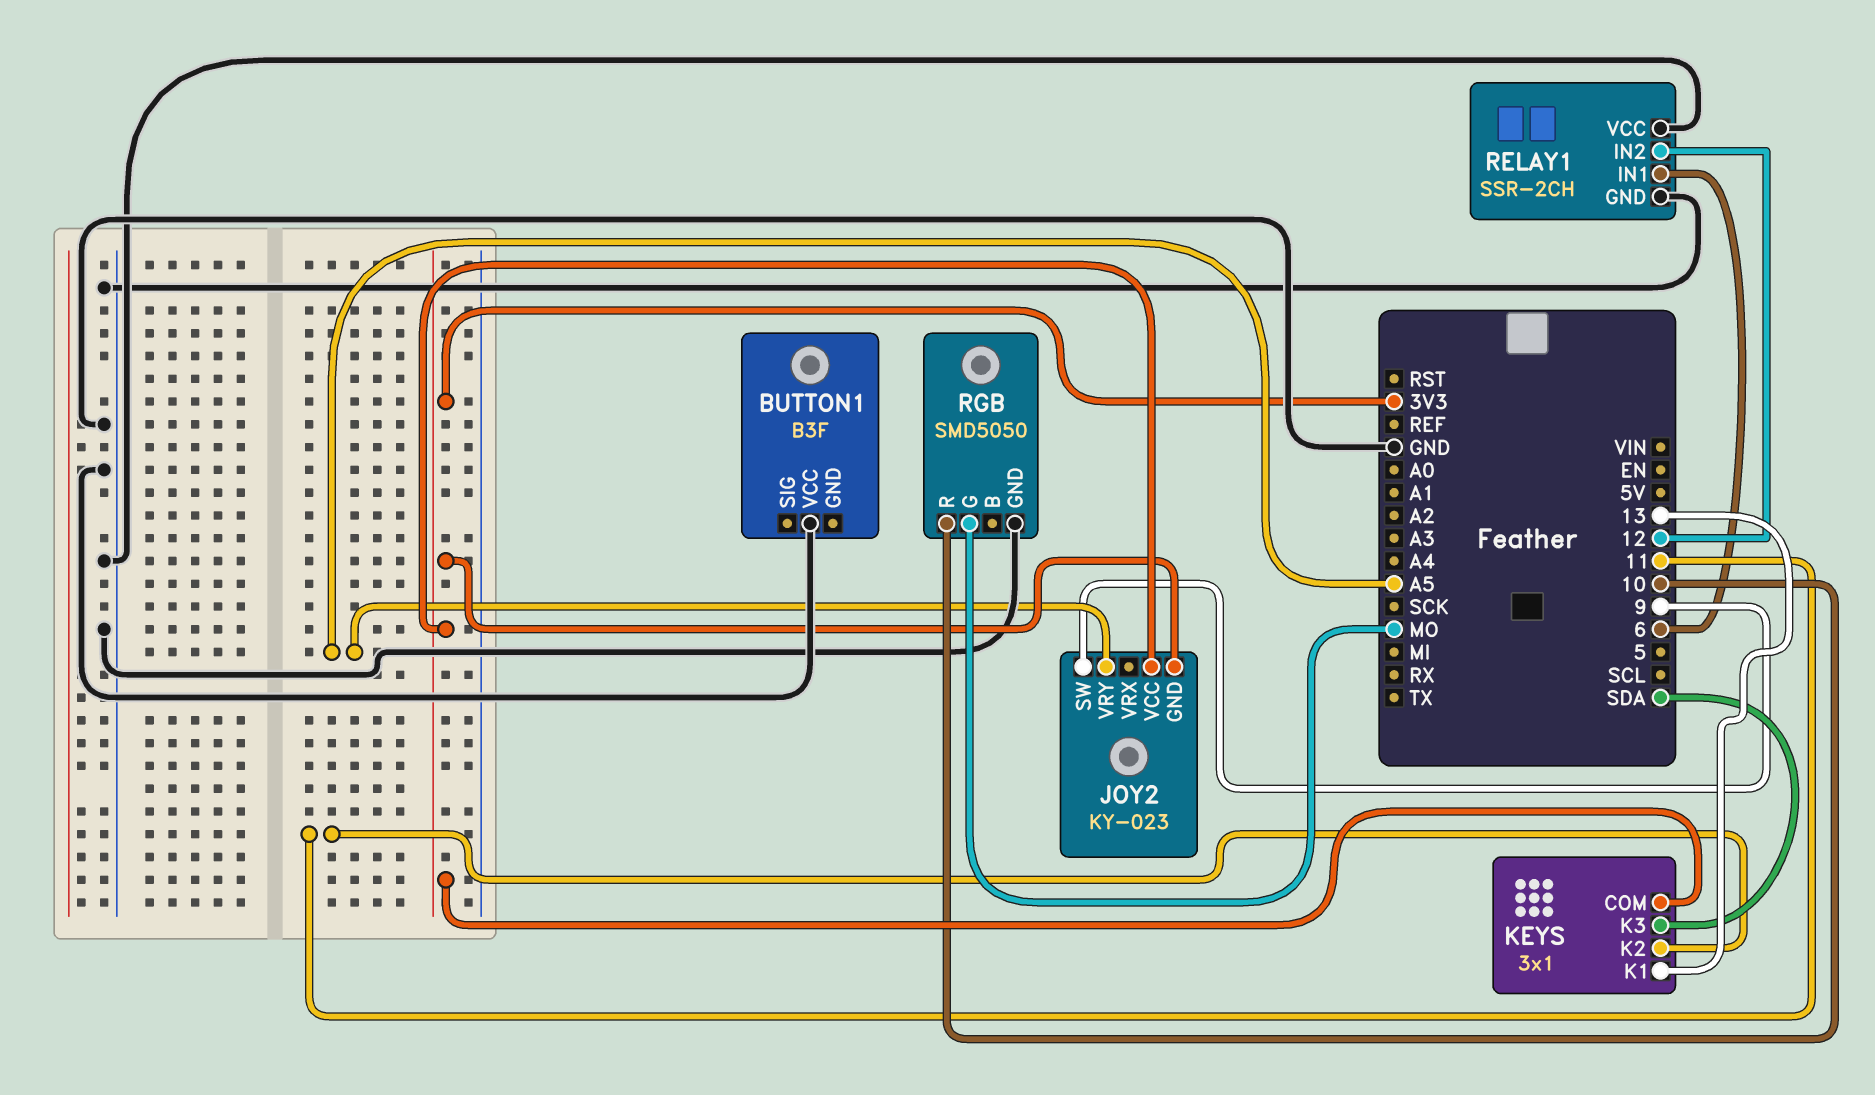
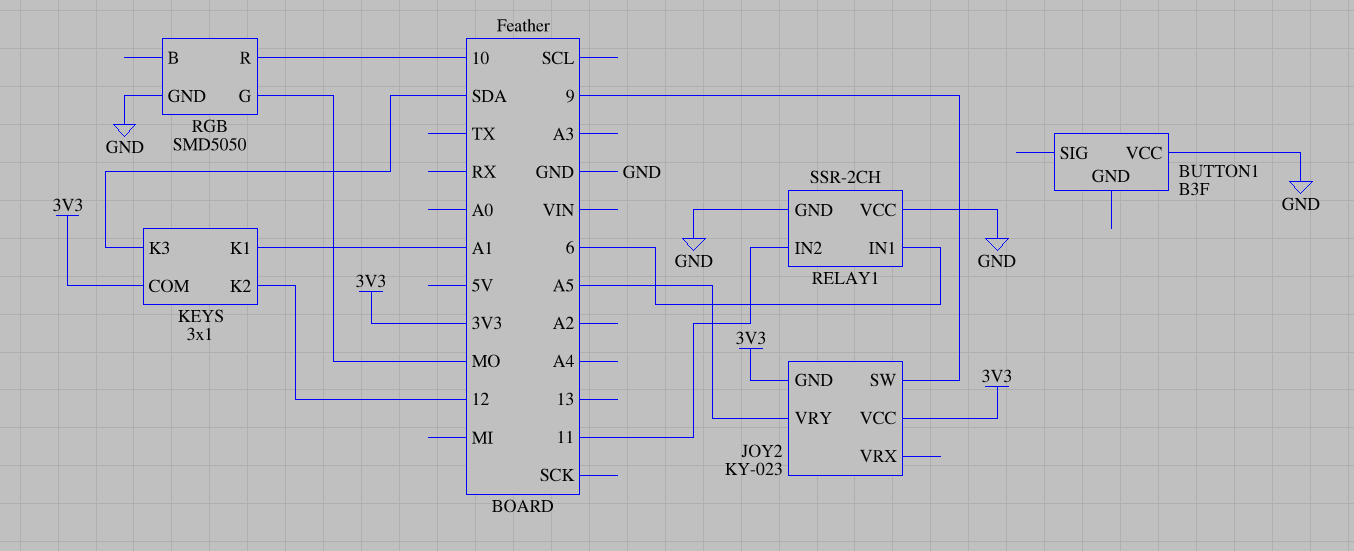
KEYS pin K1: 13 -> A1
KEYS pin K2: 11 -> 12
RELAY1 pin IN2: 12 -> 11

